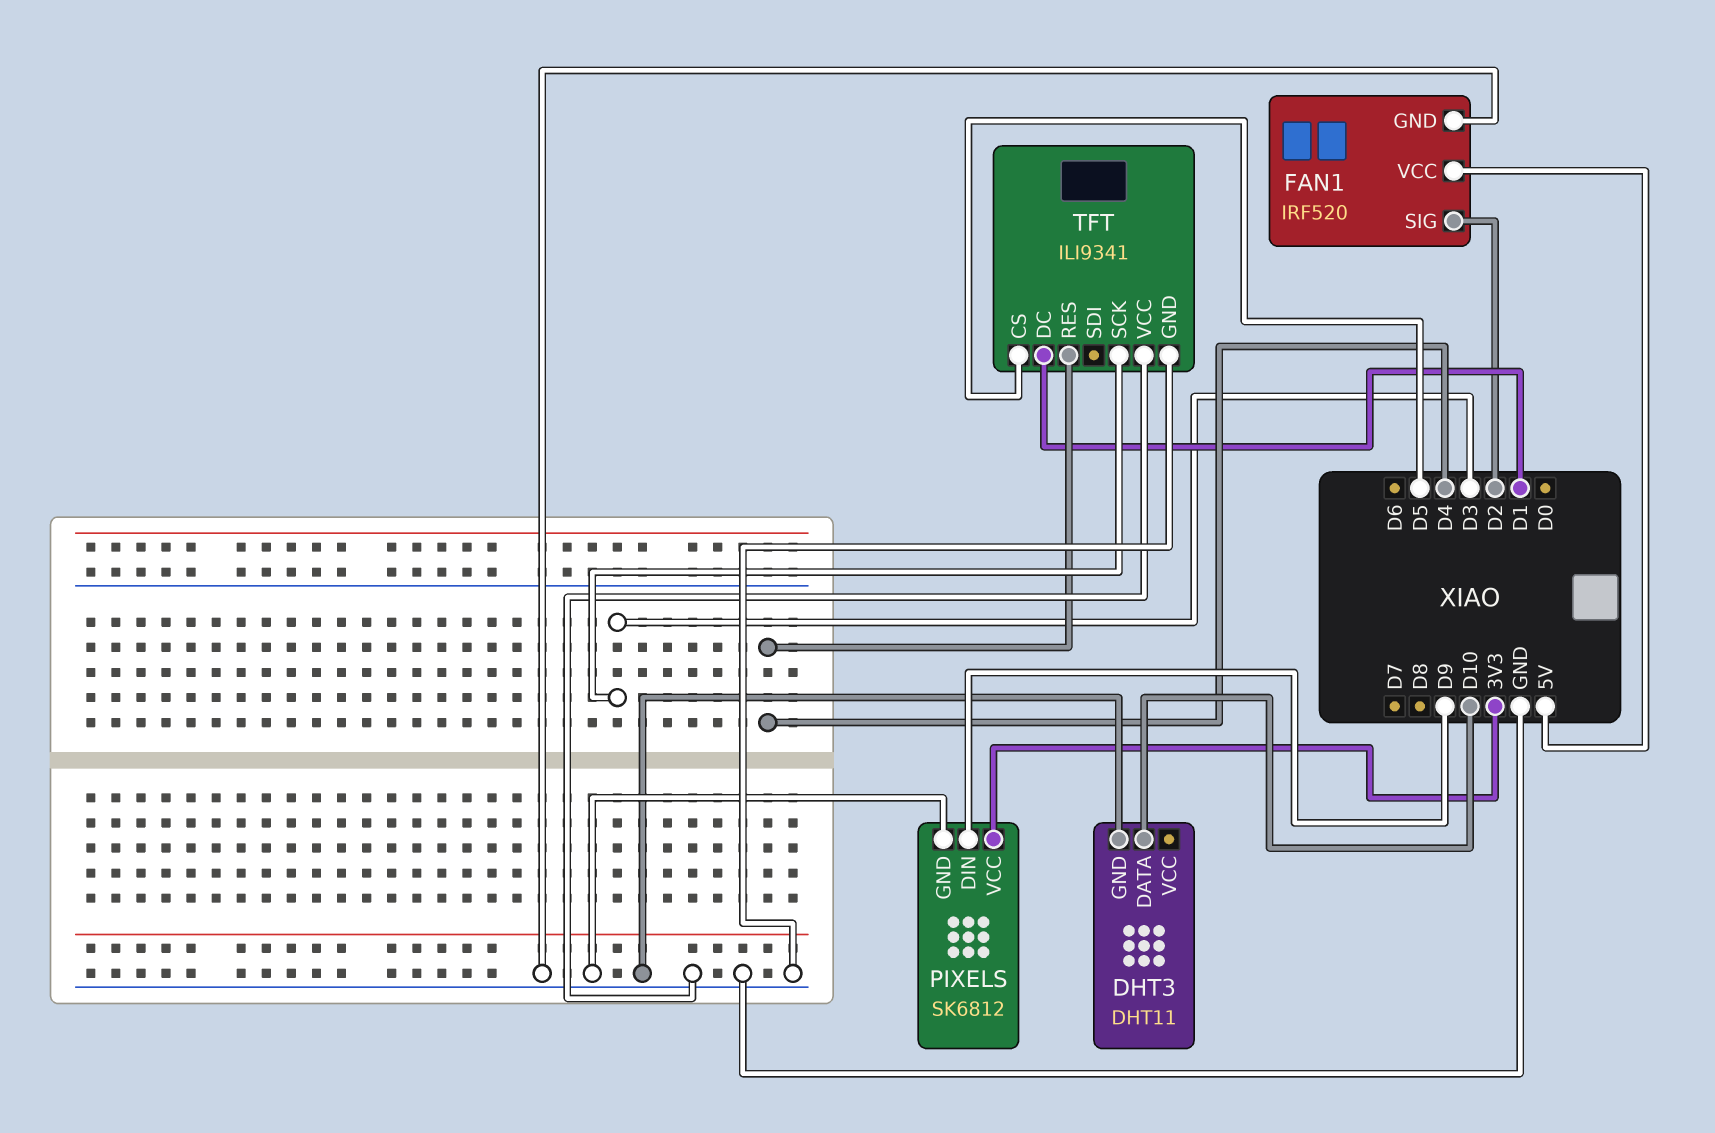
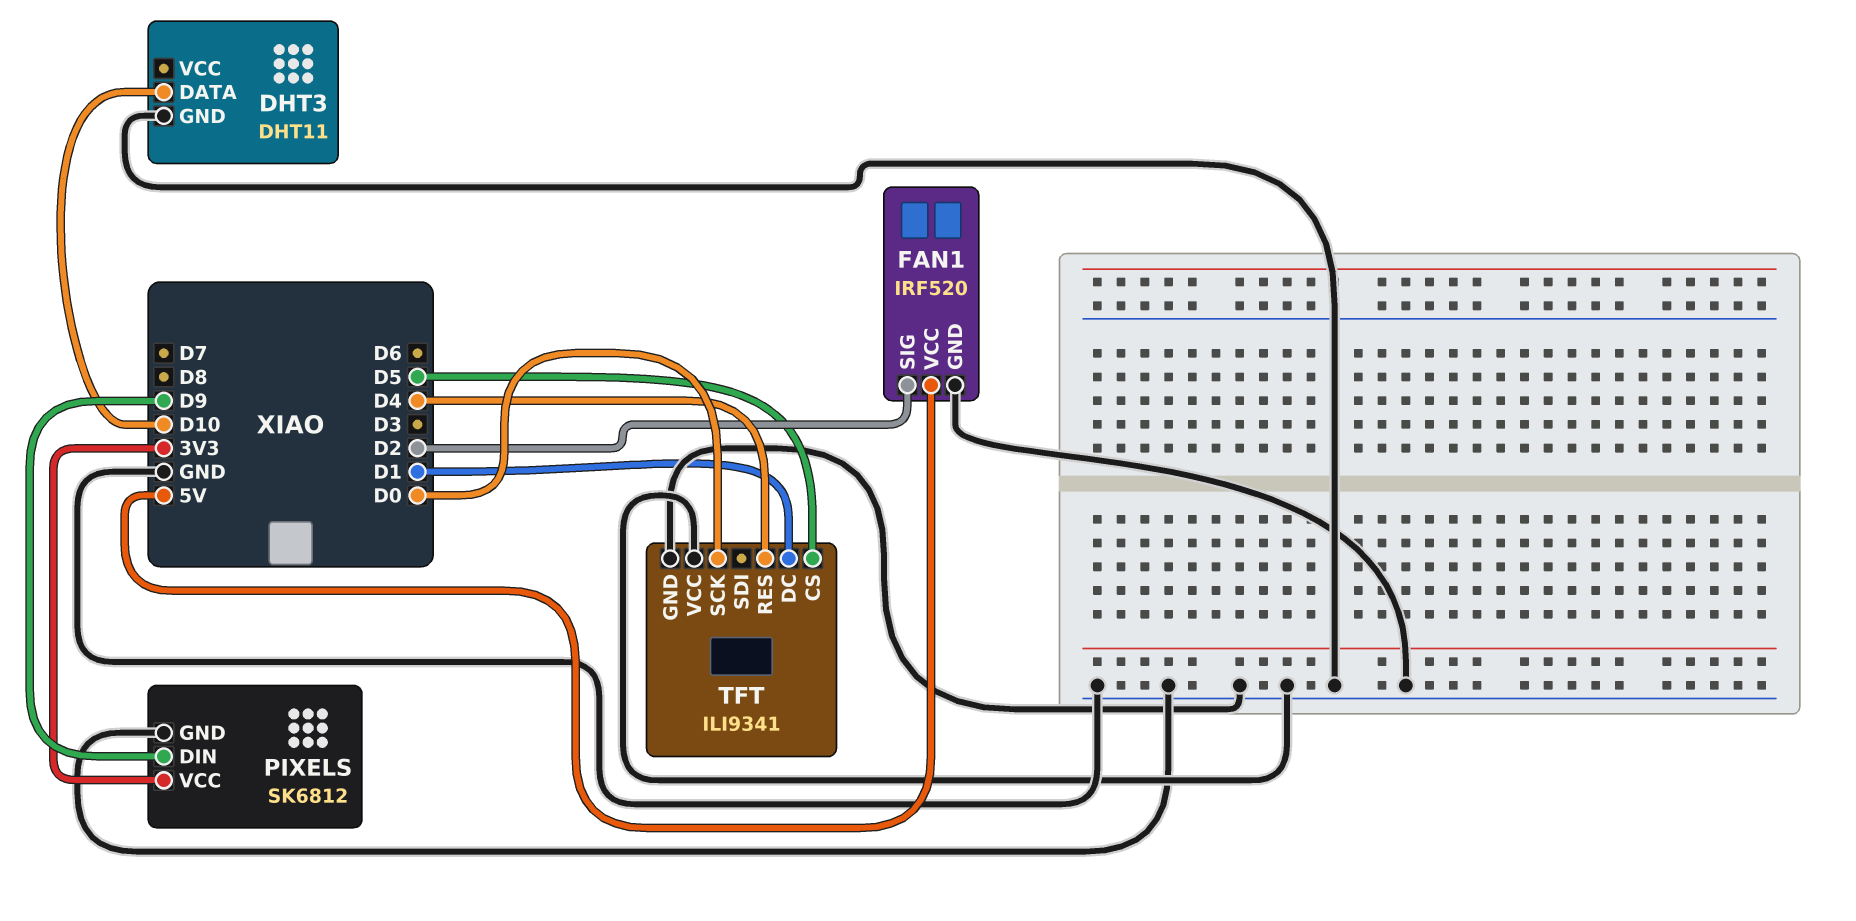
TFT pin SCK: D3 -> D0

